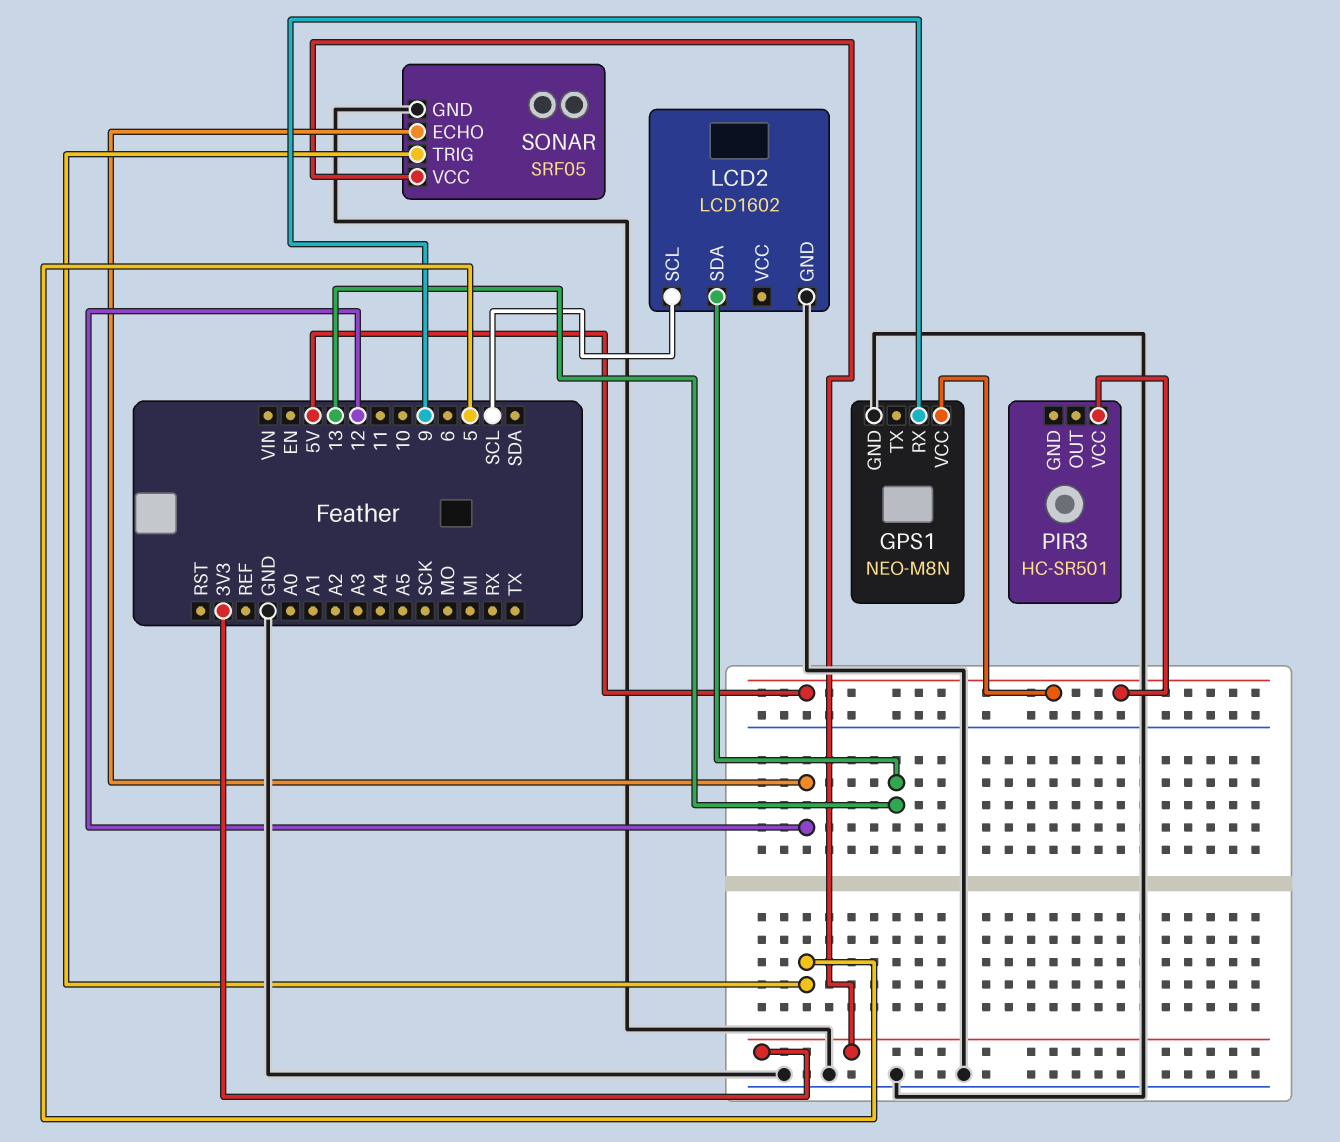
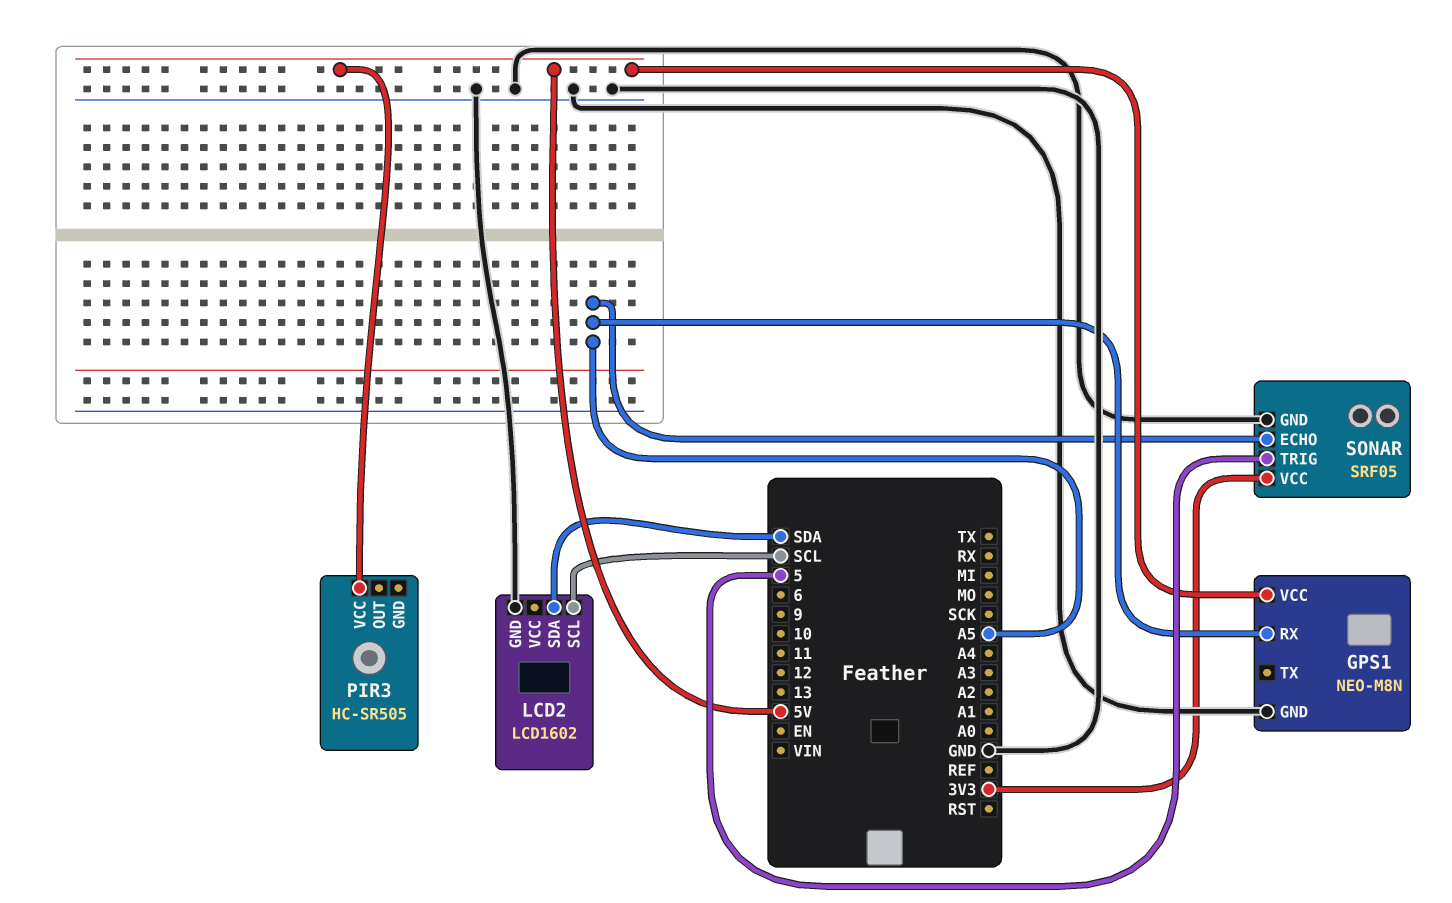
GPS1 pin RX: 9 -> A5
LCD2 pin SDA: 13 -> SDA
PIR3: HC-SR501 -> HC-SR505
SONAR pin ECHO: 12 -> A5

